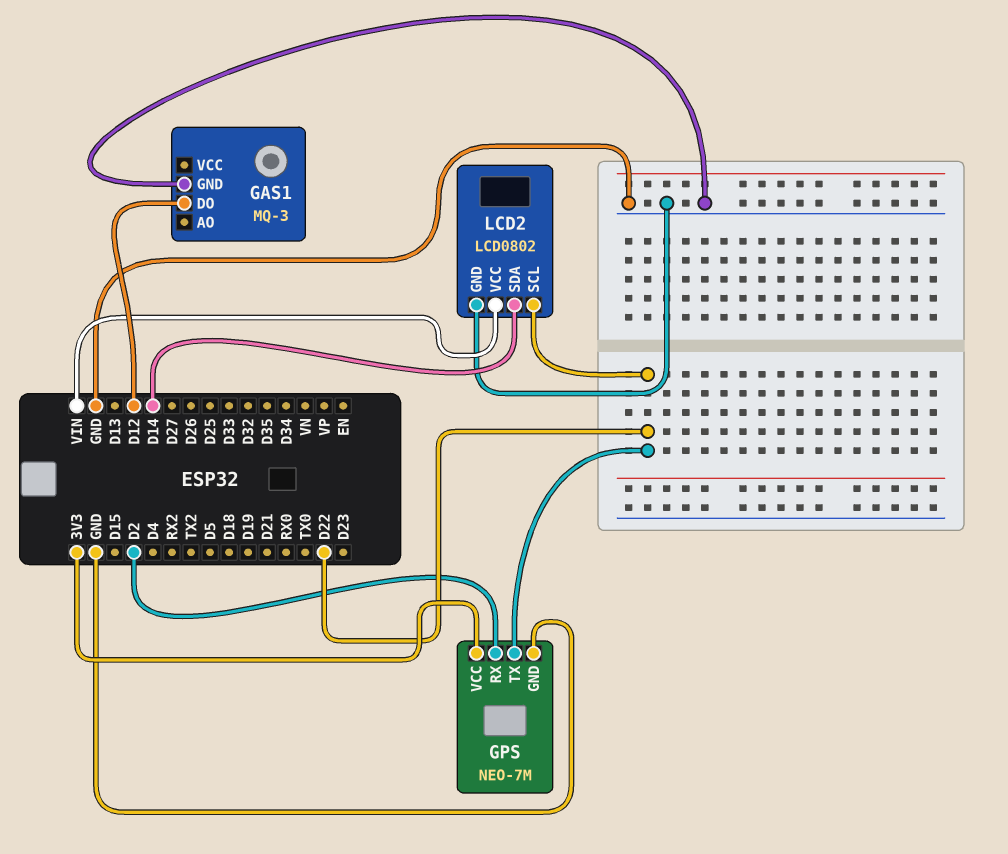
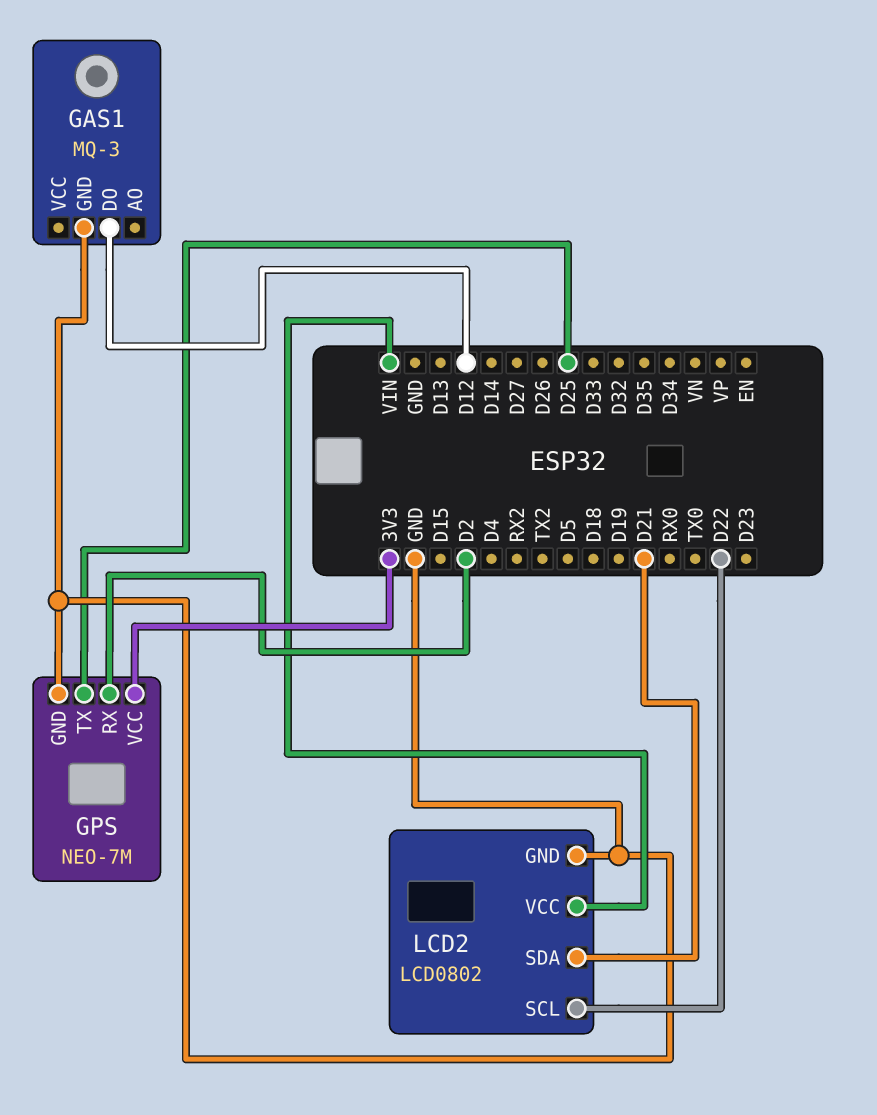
GPS pin TX: D22 -> D25
LCD2 pin SDA: D14 -> D21

